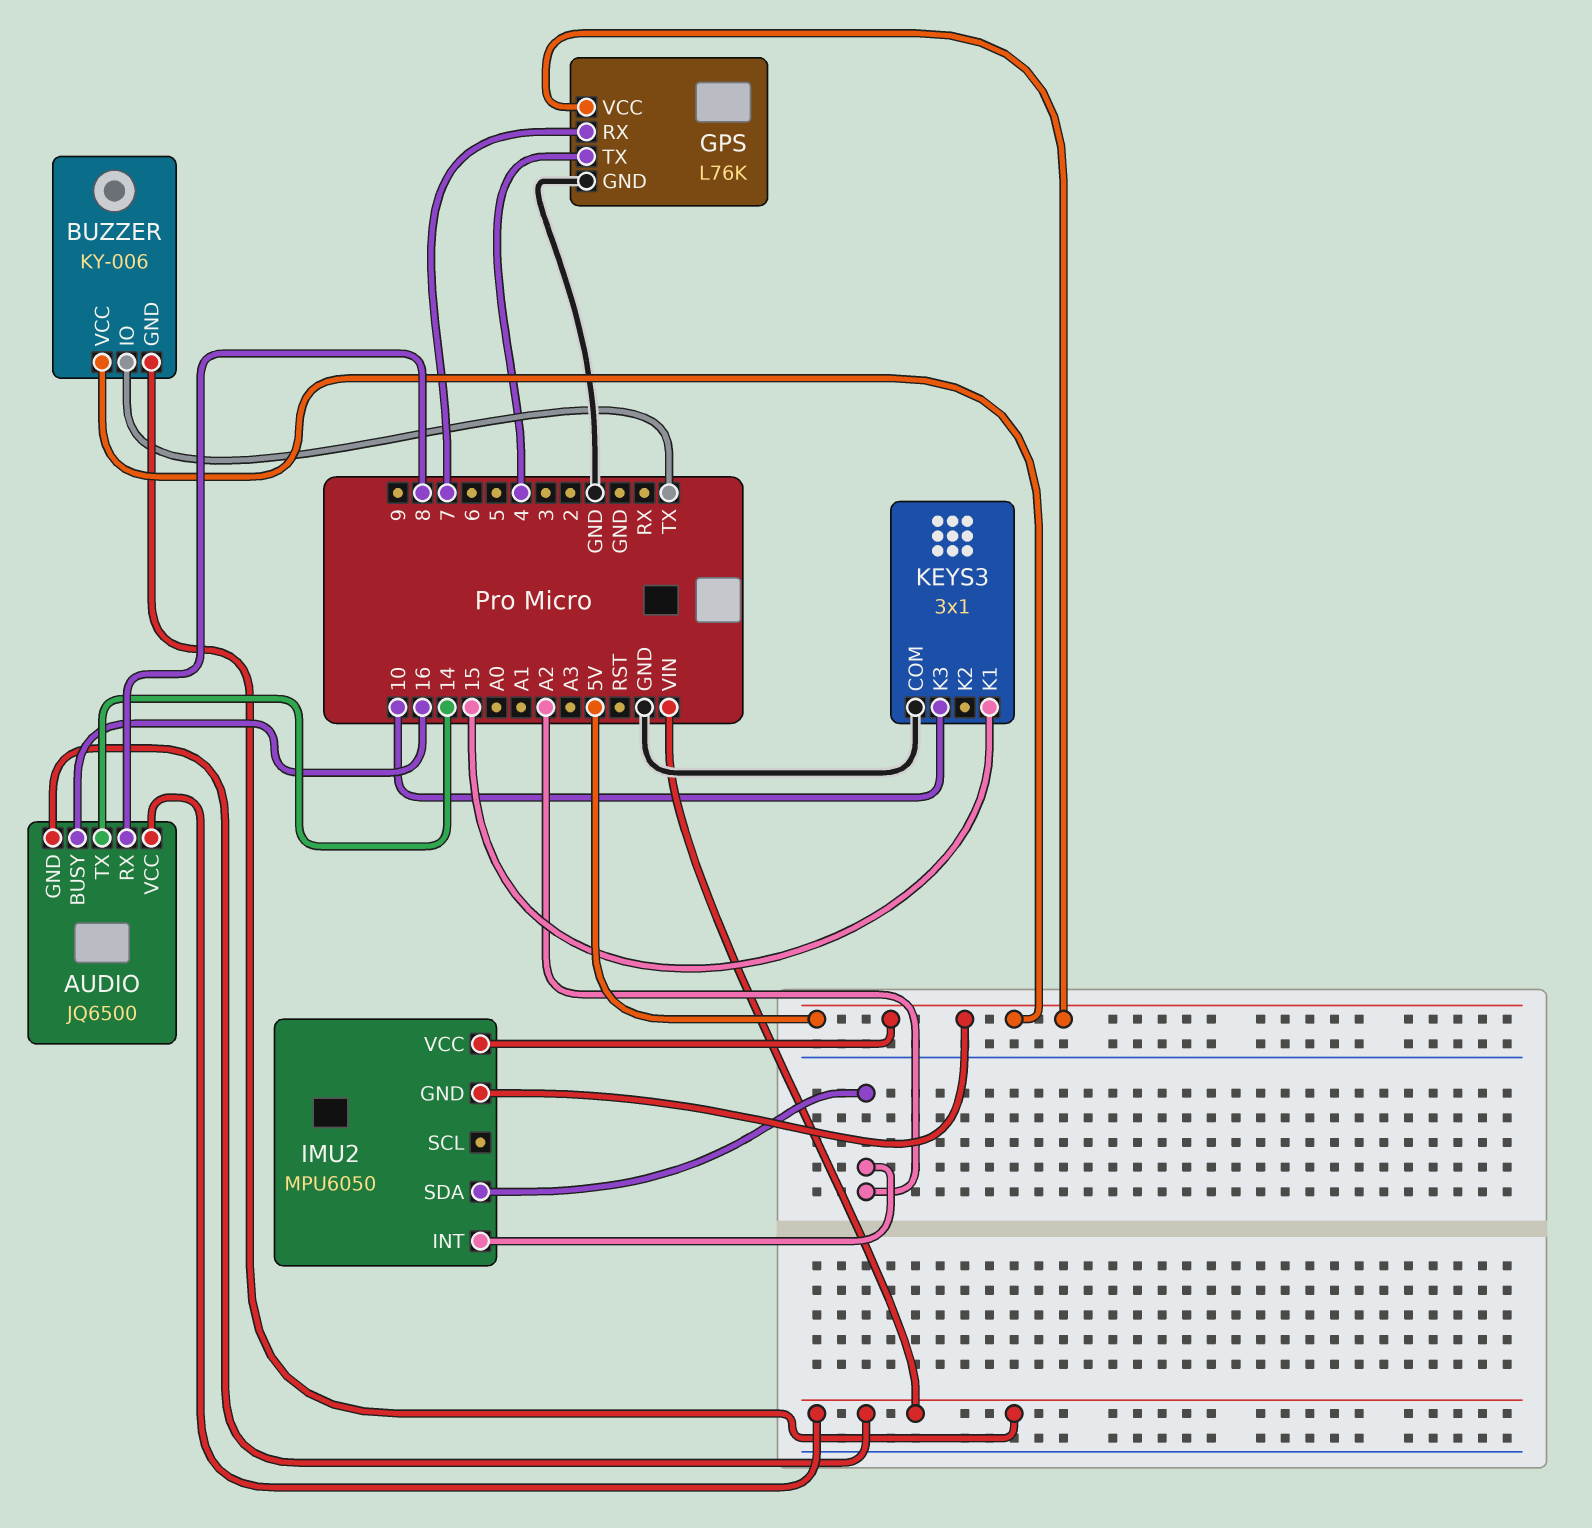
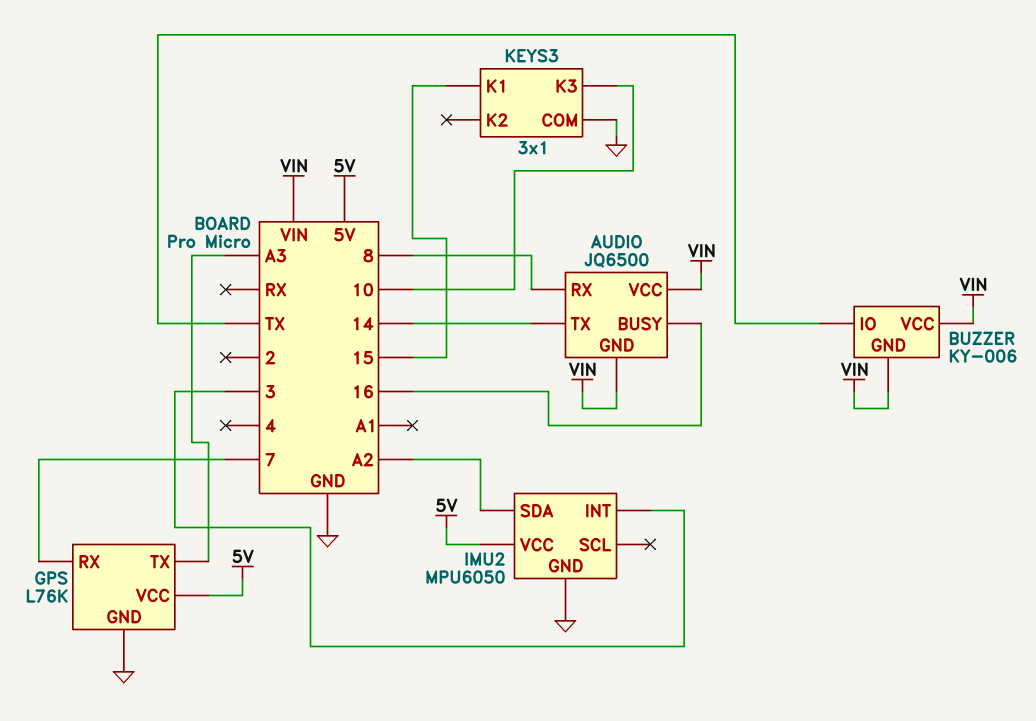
BUZZER pin VCC: 5V -> VIN
GPS pin TX: 4 -> A3
IMU2 pin GND: 5V -> GND
IMU2 pin INT: A2 -> 3

